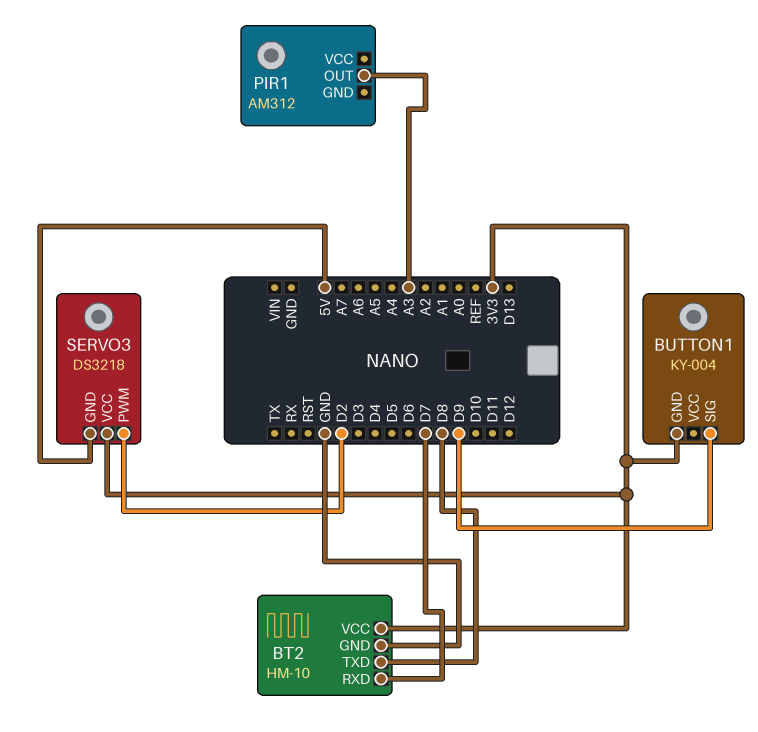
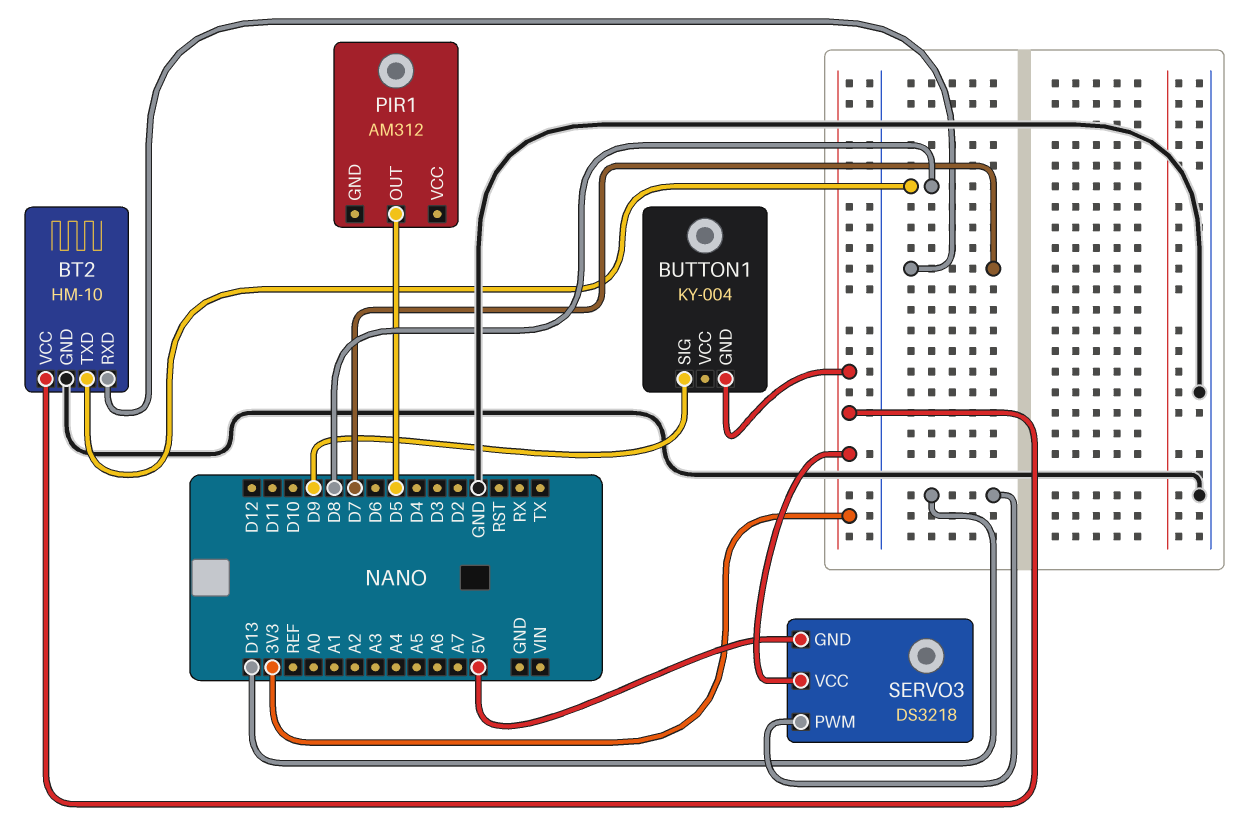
PIR1 pin OUT: A3 -> D5
SERVO3 pin PWM: D2 -> D13

